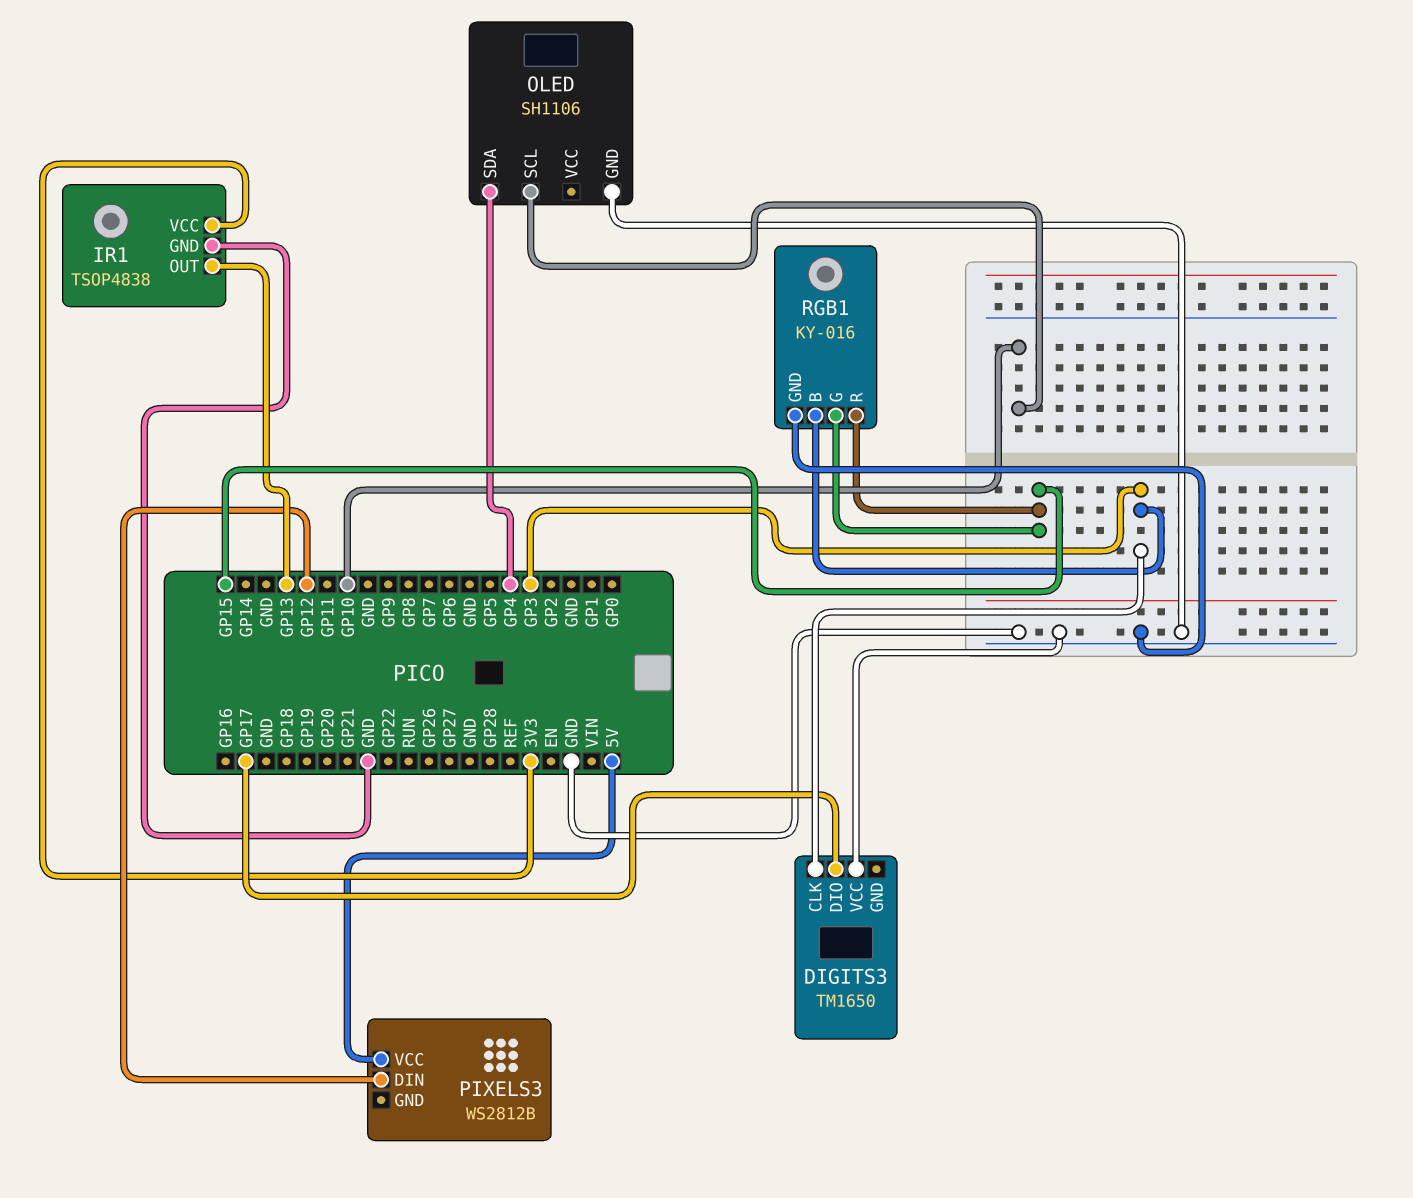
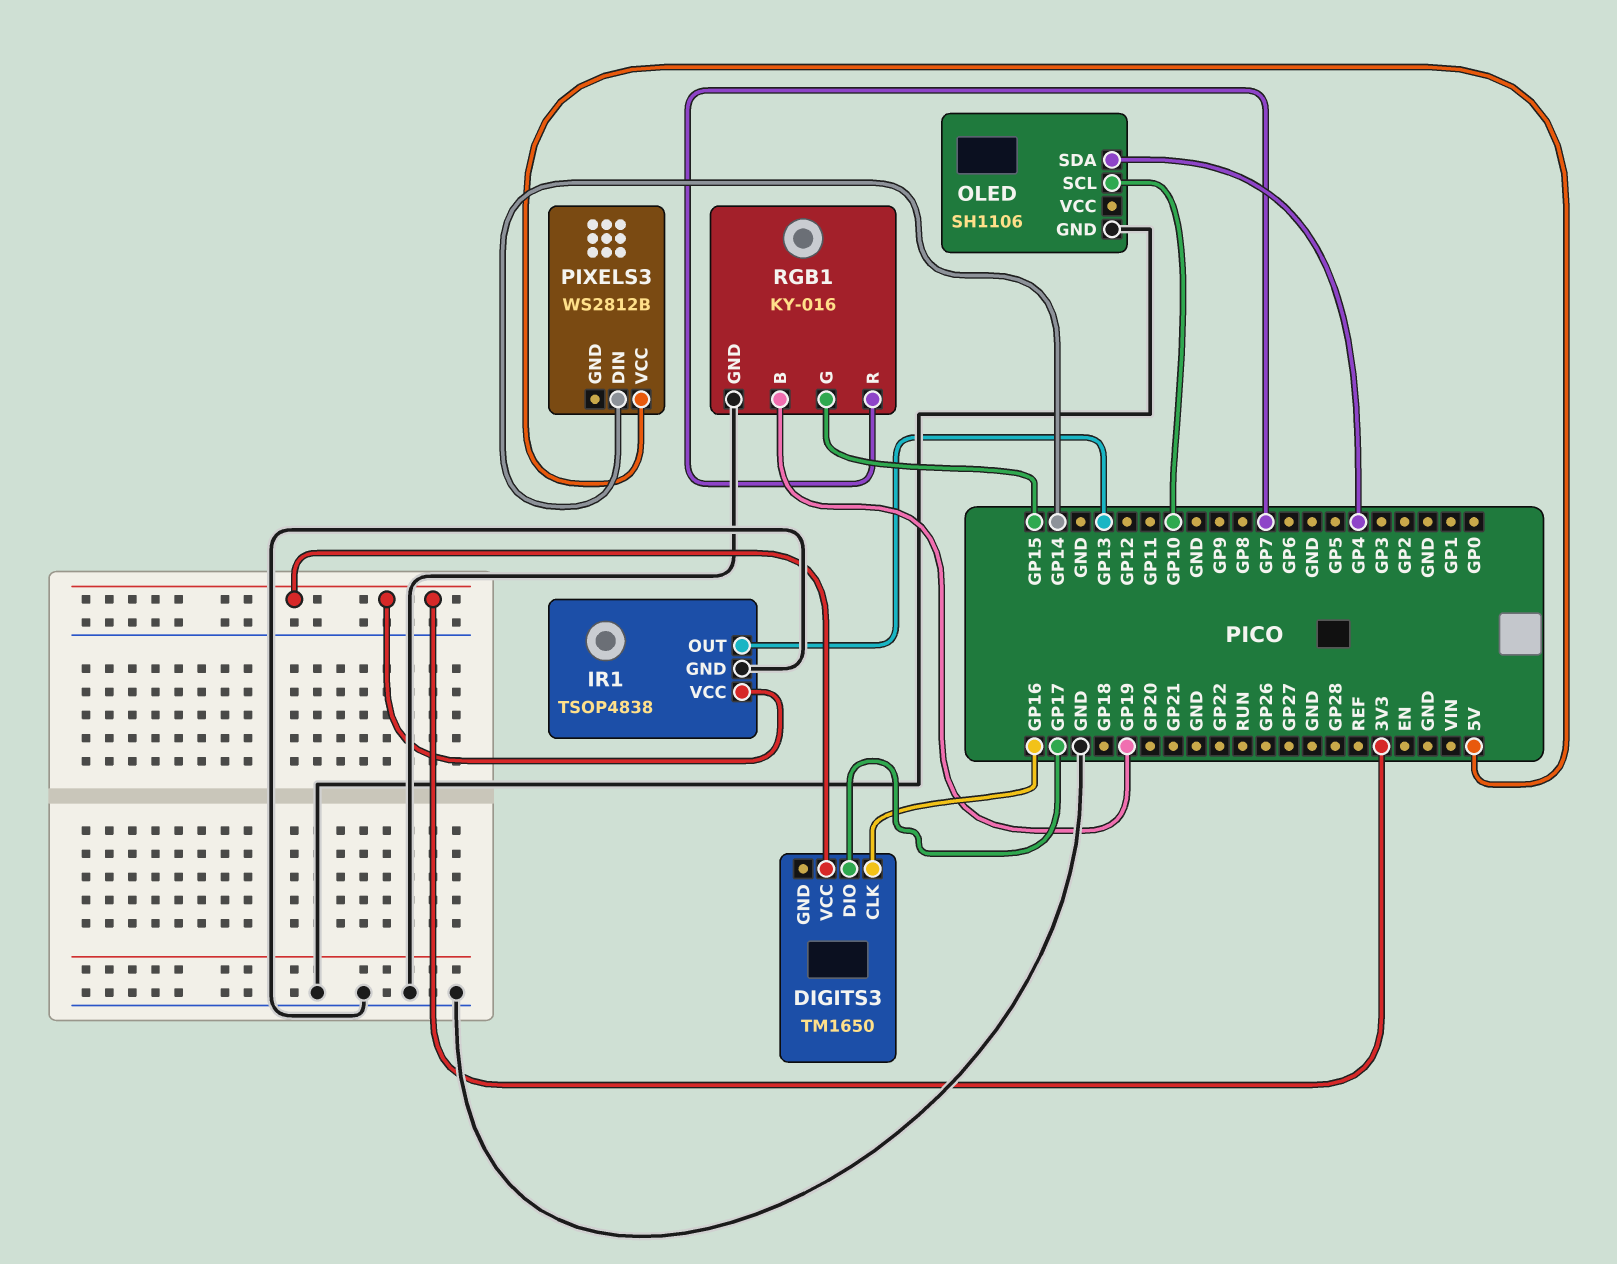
DIGITS3 pin CLK: GP3 -> GP16
DIGITS3 pin VCC: GND -> 3V3
PIXELS3 pin DIN: GP12 -> GP14
RGB1 pin B: GP3 -> GP19
RGB1 pin R: GP15 -> GP7

